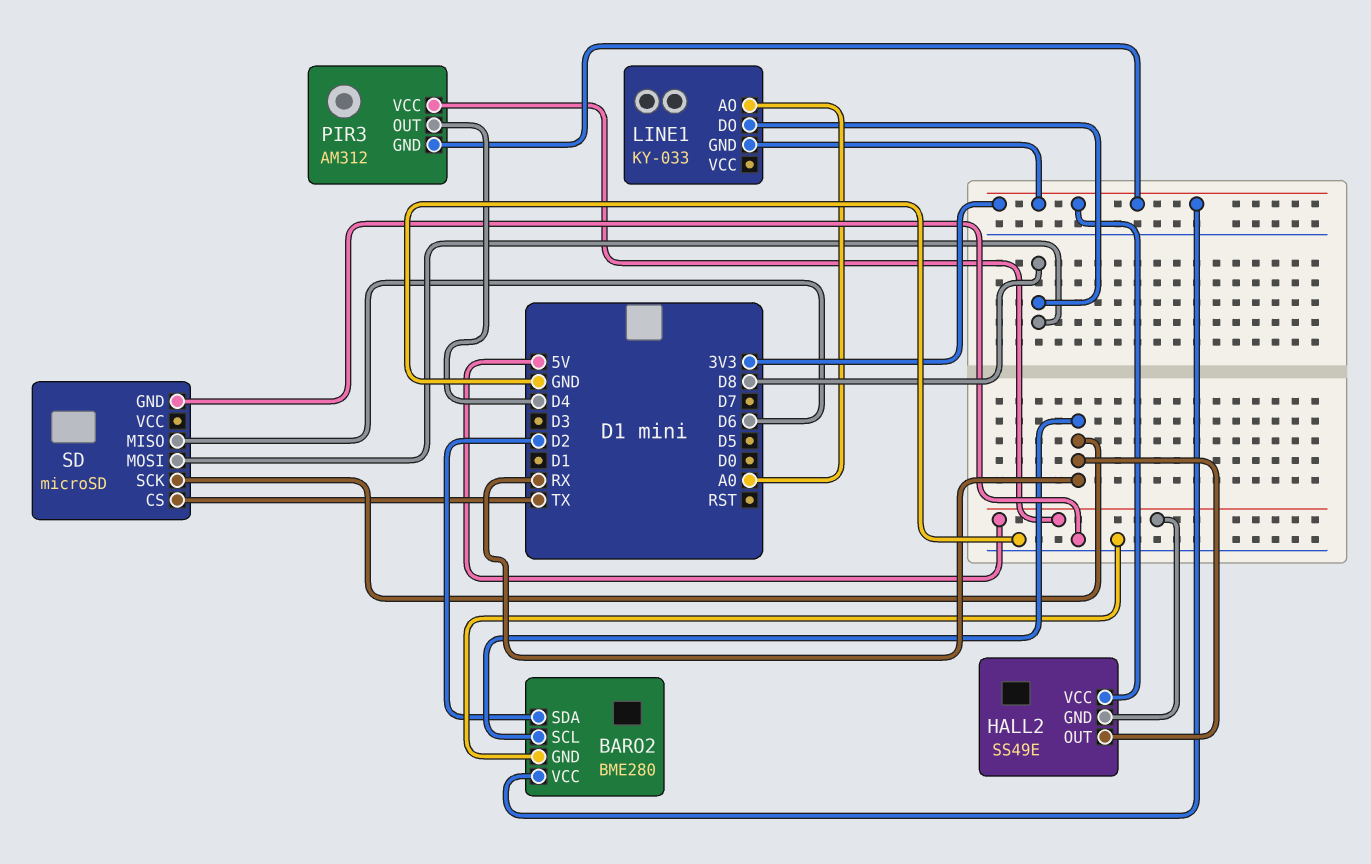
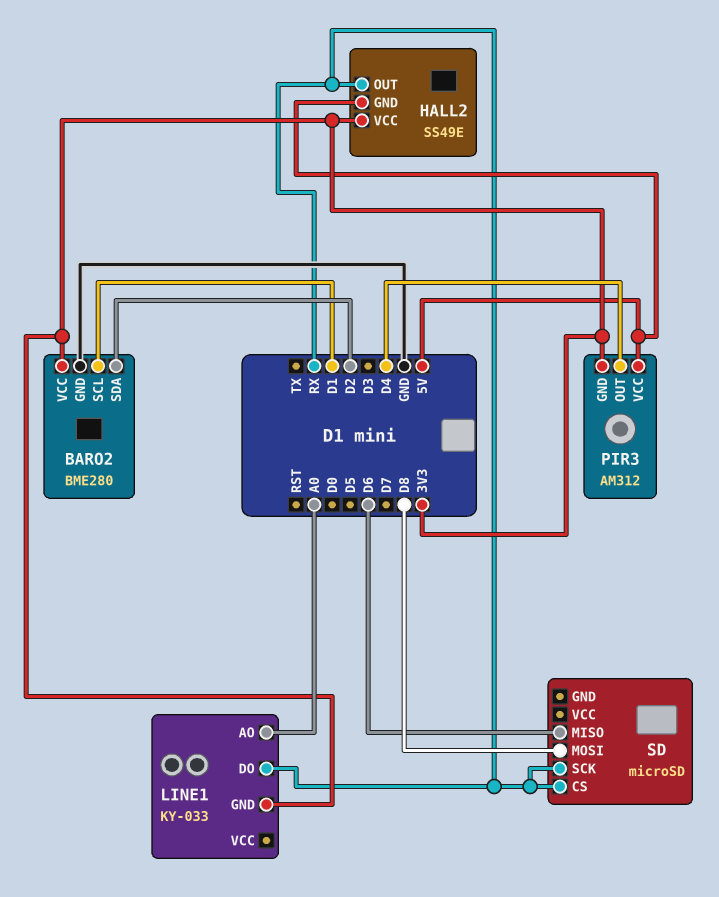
BARO2 pin SCL: RX -> D1
LINE1 pin DO: D8 -> RX
SD pin CS: TX -> RX
SD pin GND: GND -> none

